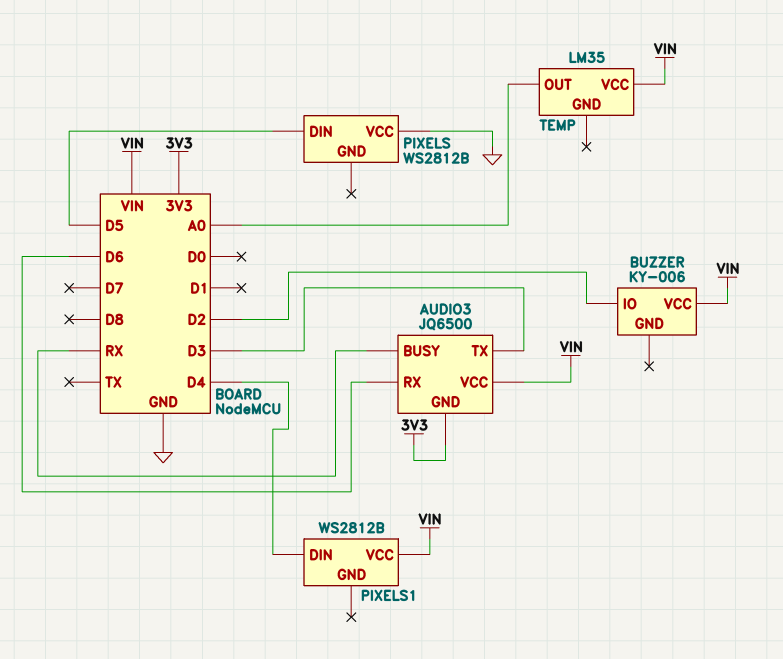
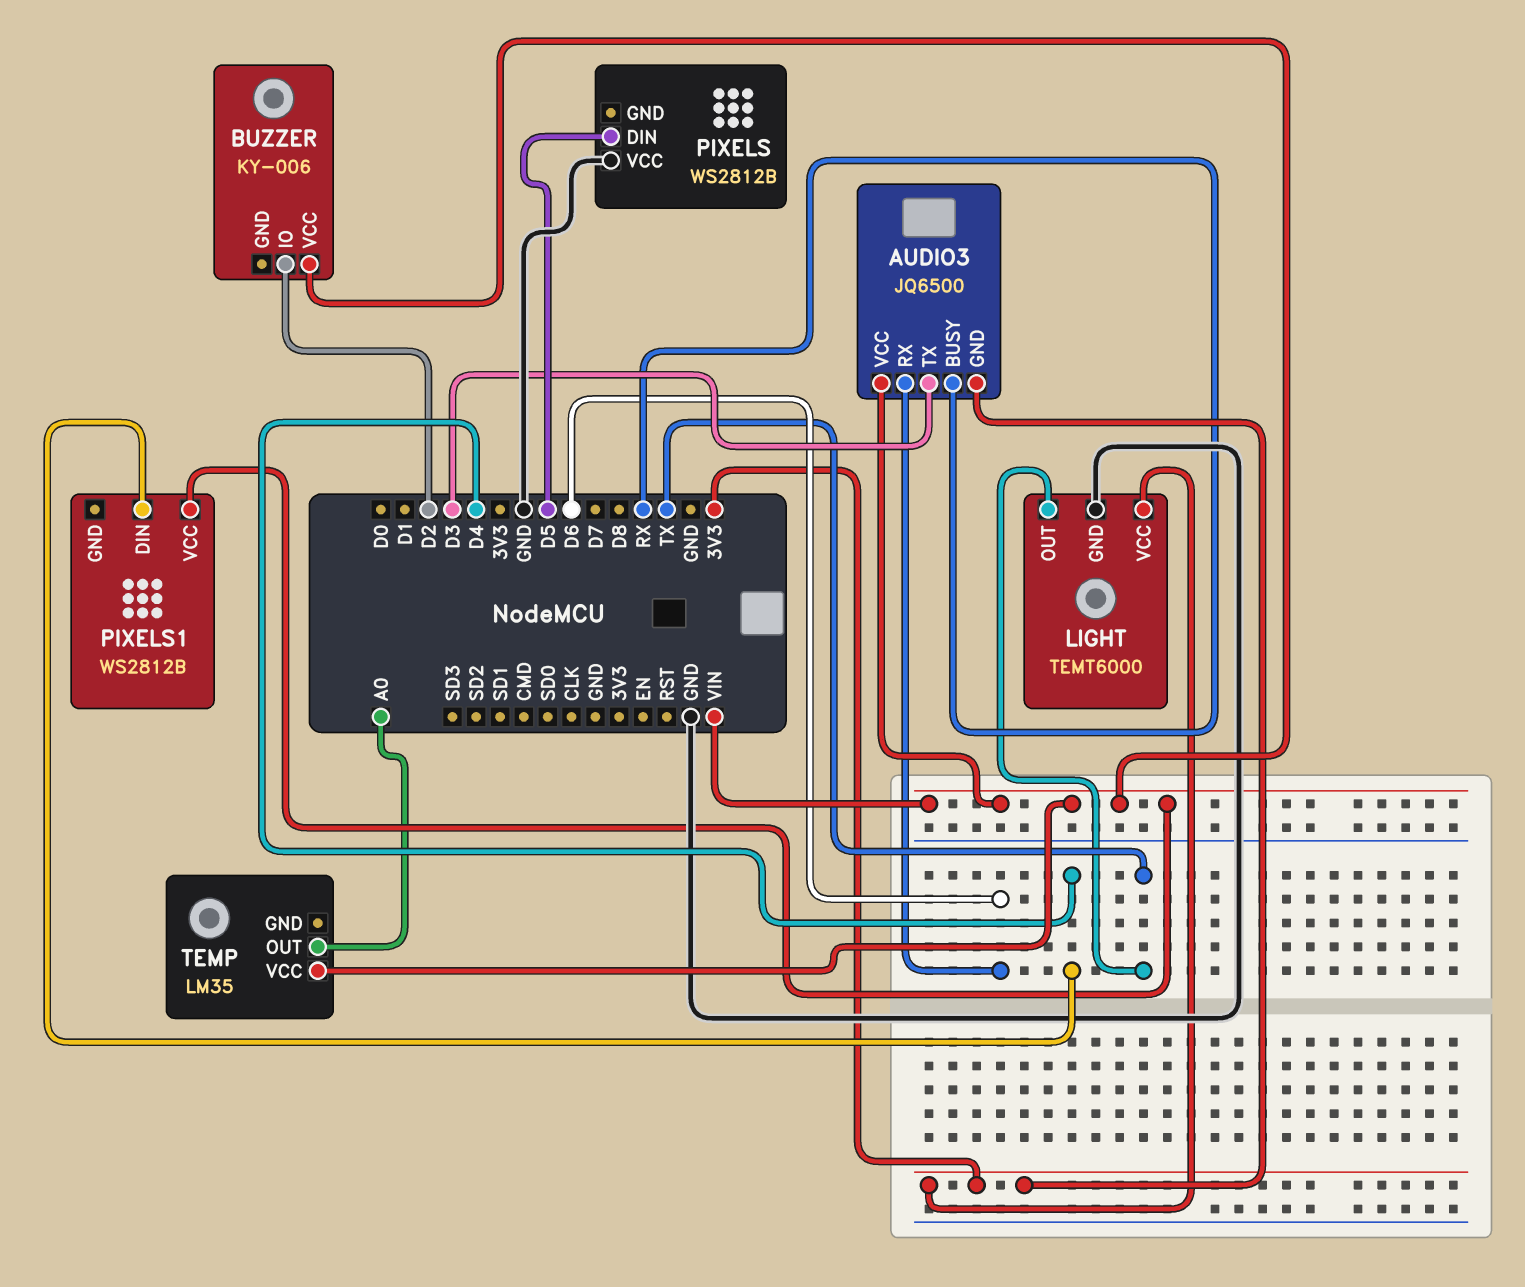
LIGHT: none -> TEMT6000
LIGHT pin GND: none -> GND
LIGHT pin OUT: none -> TX
LIGHT pin VCC: none -> 3V3

